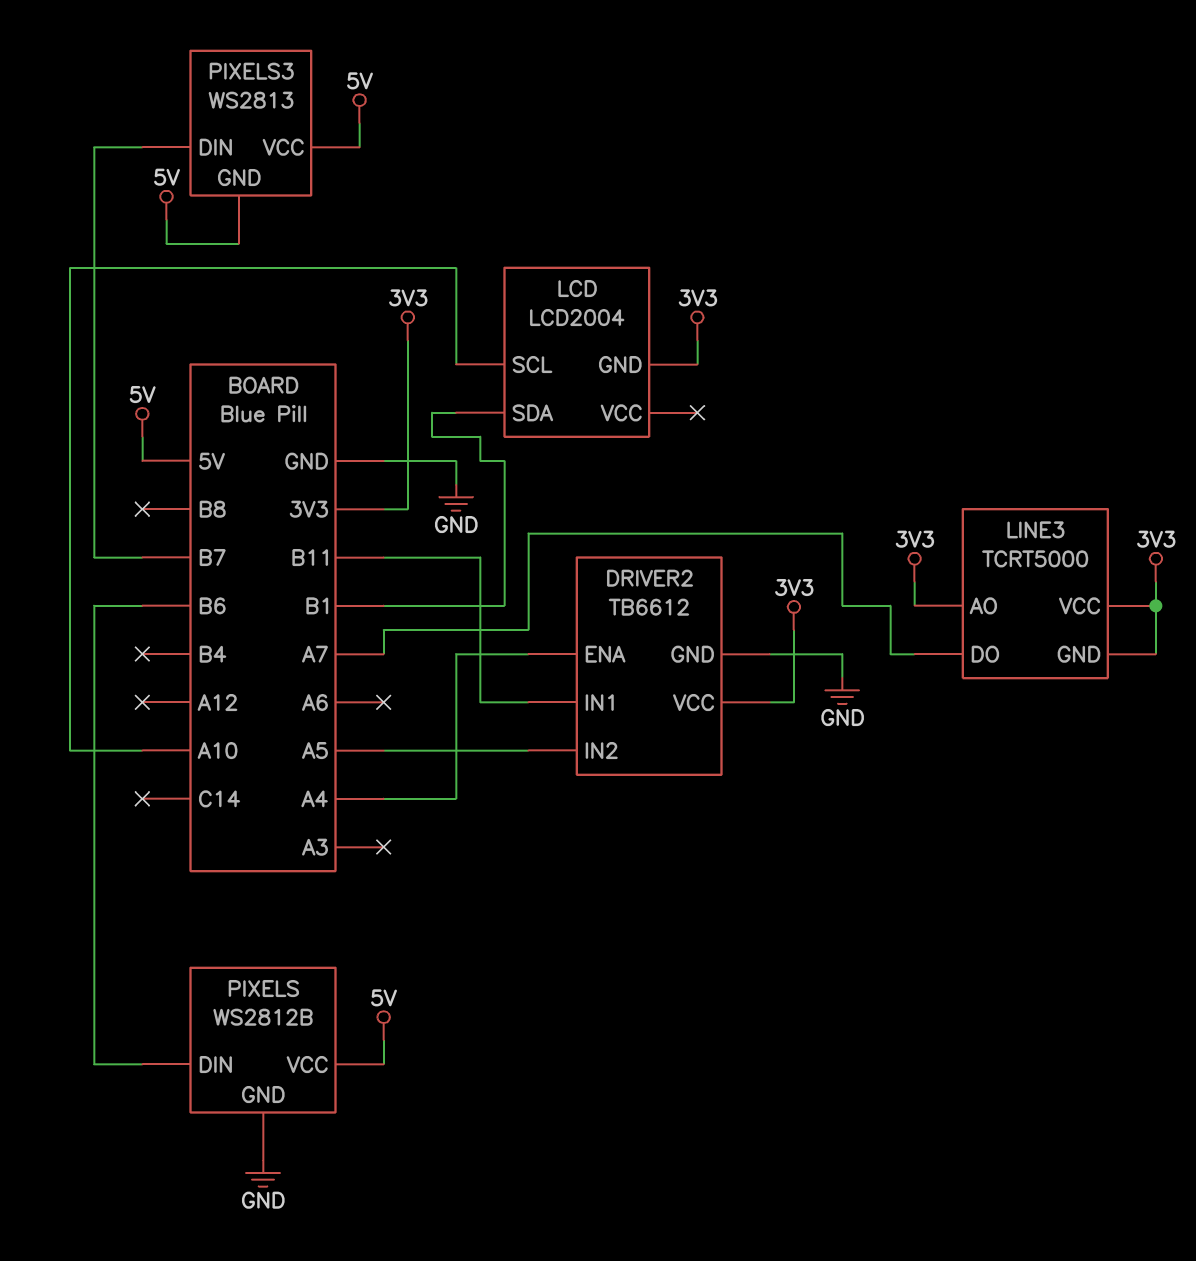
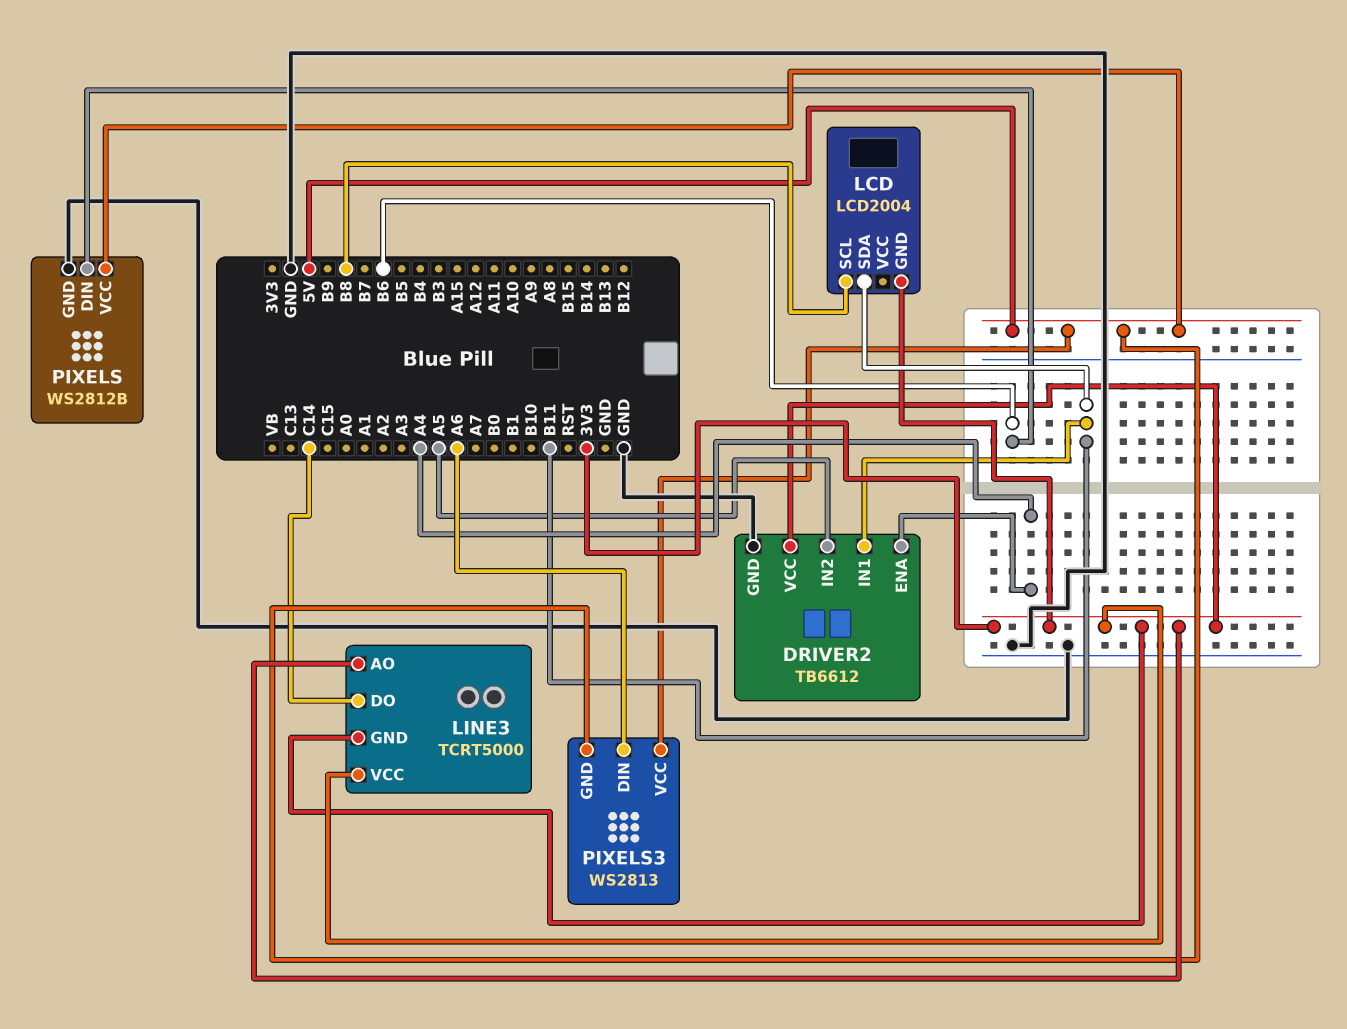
LCD pin SCL: A10 -> B8
LCD pin SDA: B1 -> B11
LINE3 pin DO: A7 -> C14
PIXELS3 pin DIN: B7 -> A6

